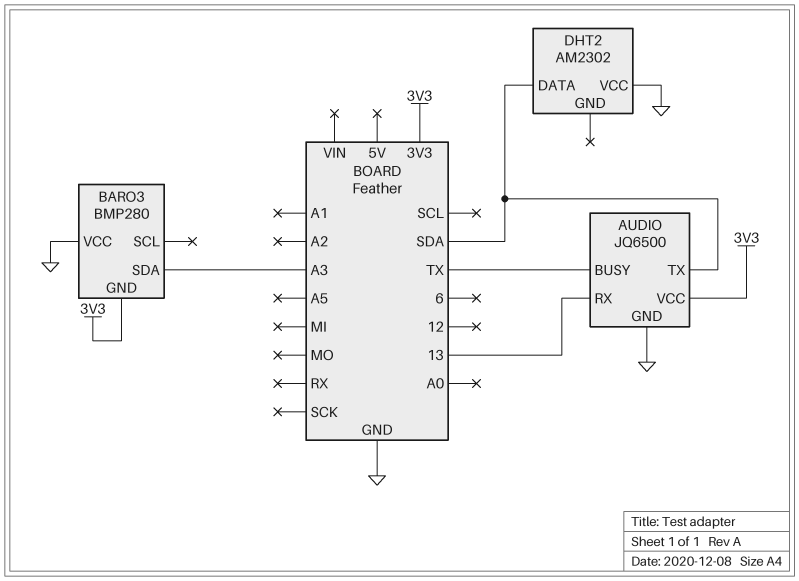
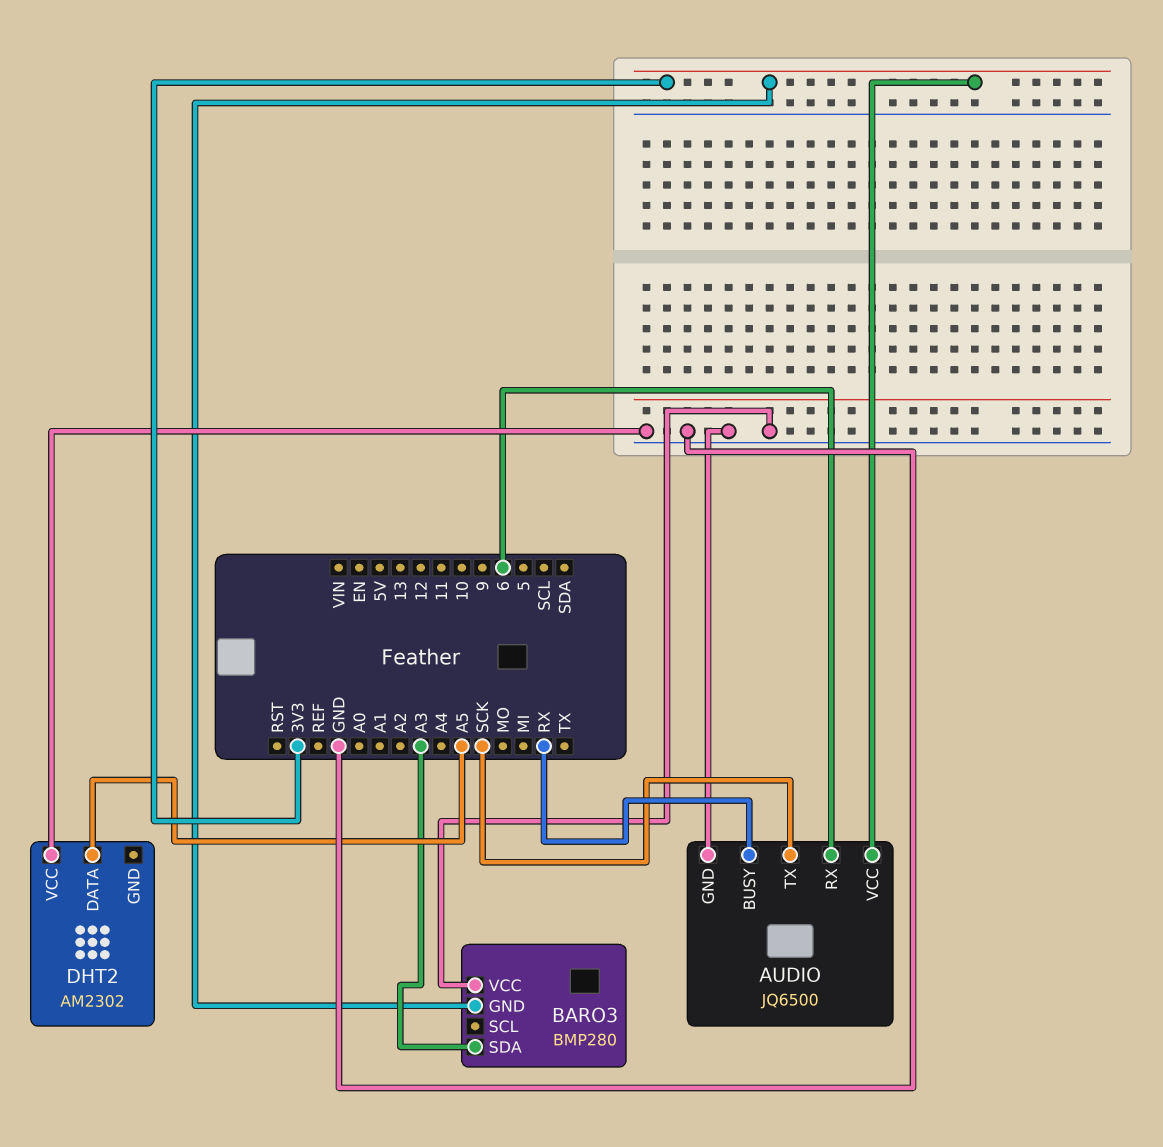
AUDIO pin BUSY: TX -> RX
AUDIO pin RX: 13 -> 6
AUDIO pin TX: SDA -> SCK
DHT2 pin DATA: SDA -> A5

